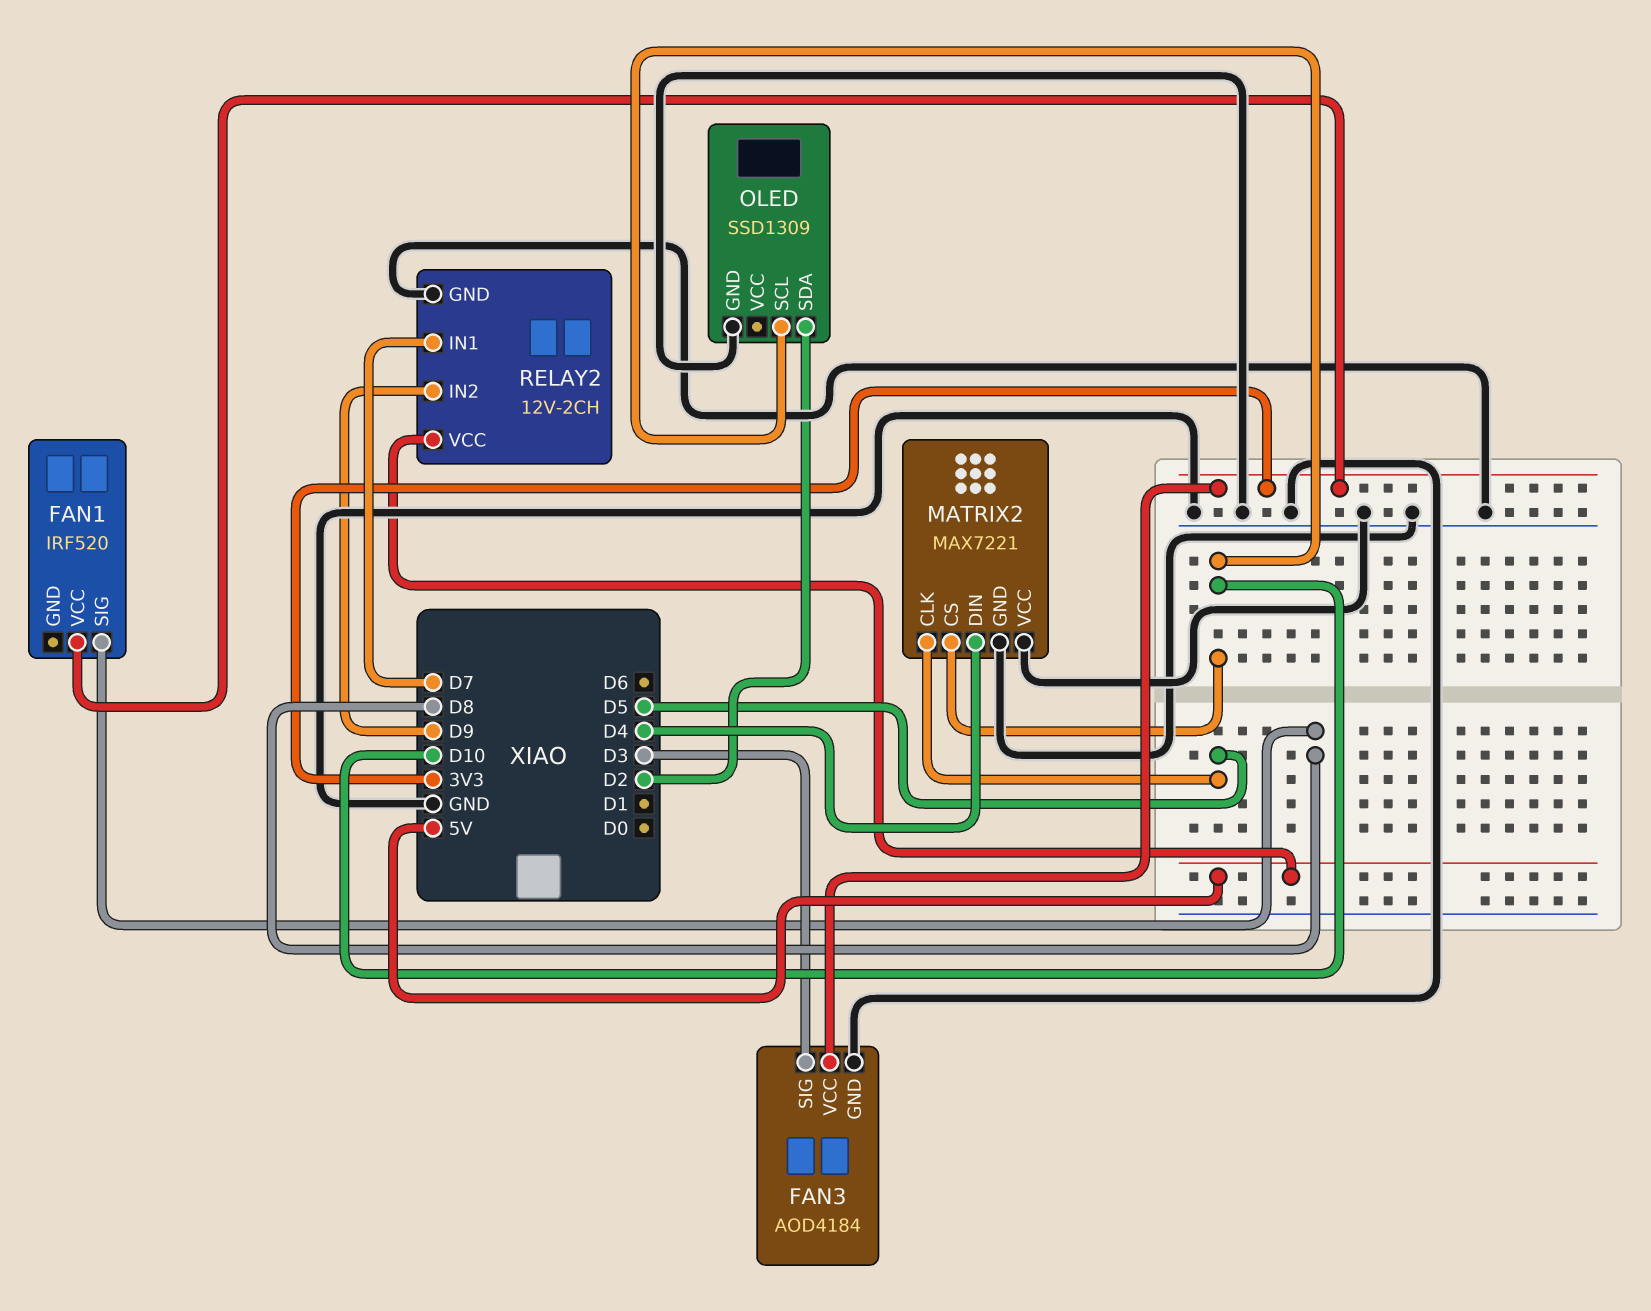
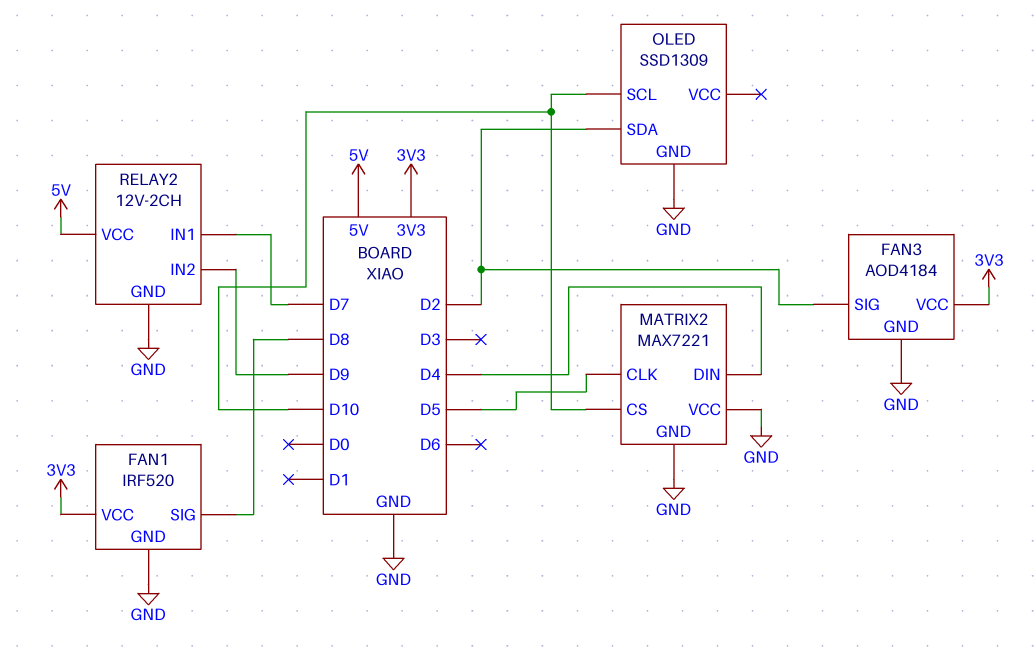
FAN1 pin GND: none -> GND
FAN3 pin SIG: D3 -> D2

